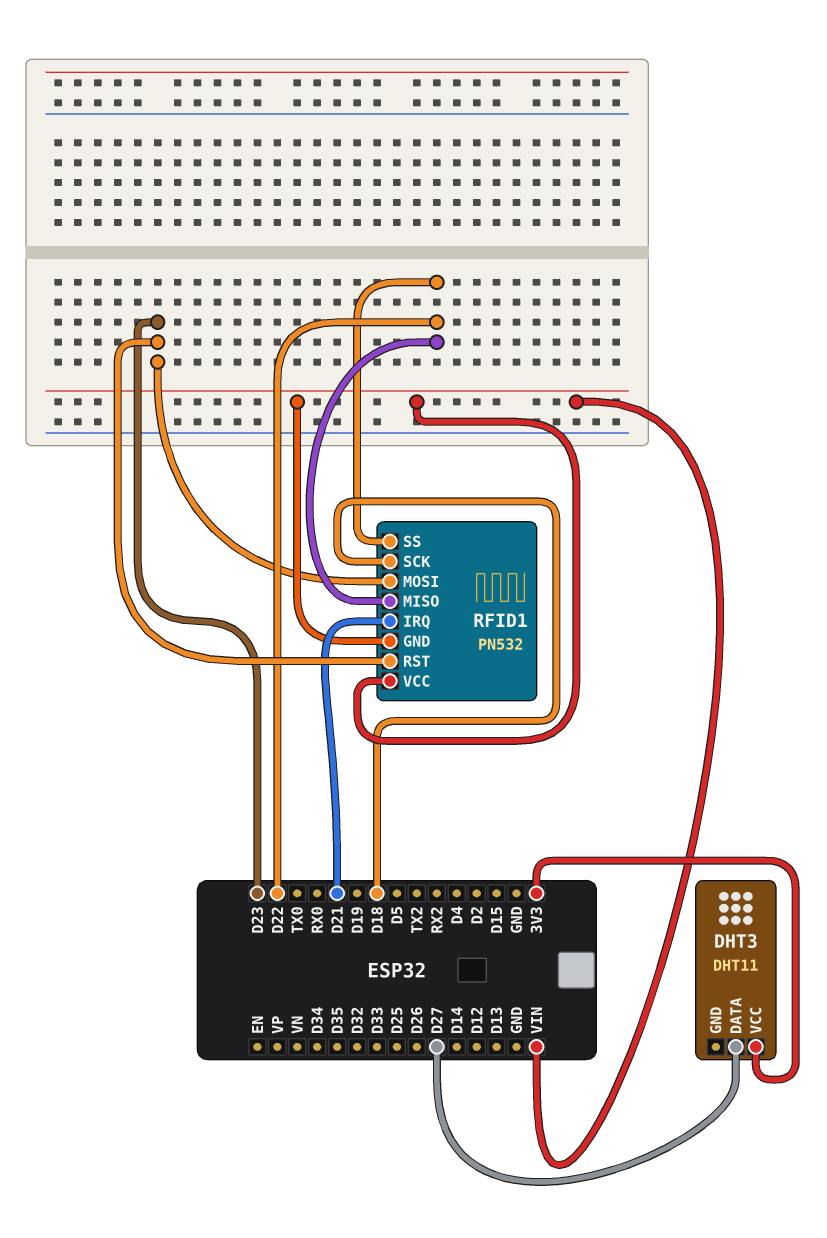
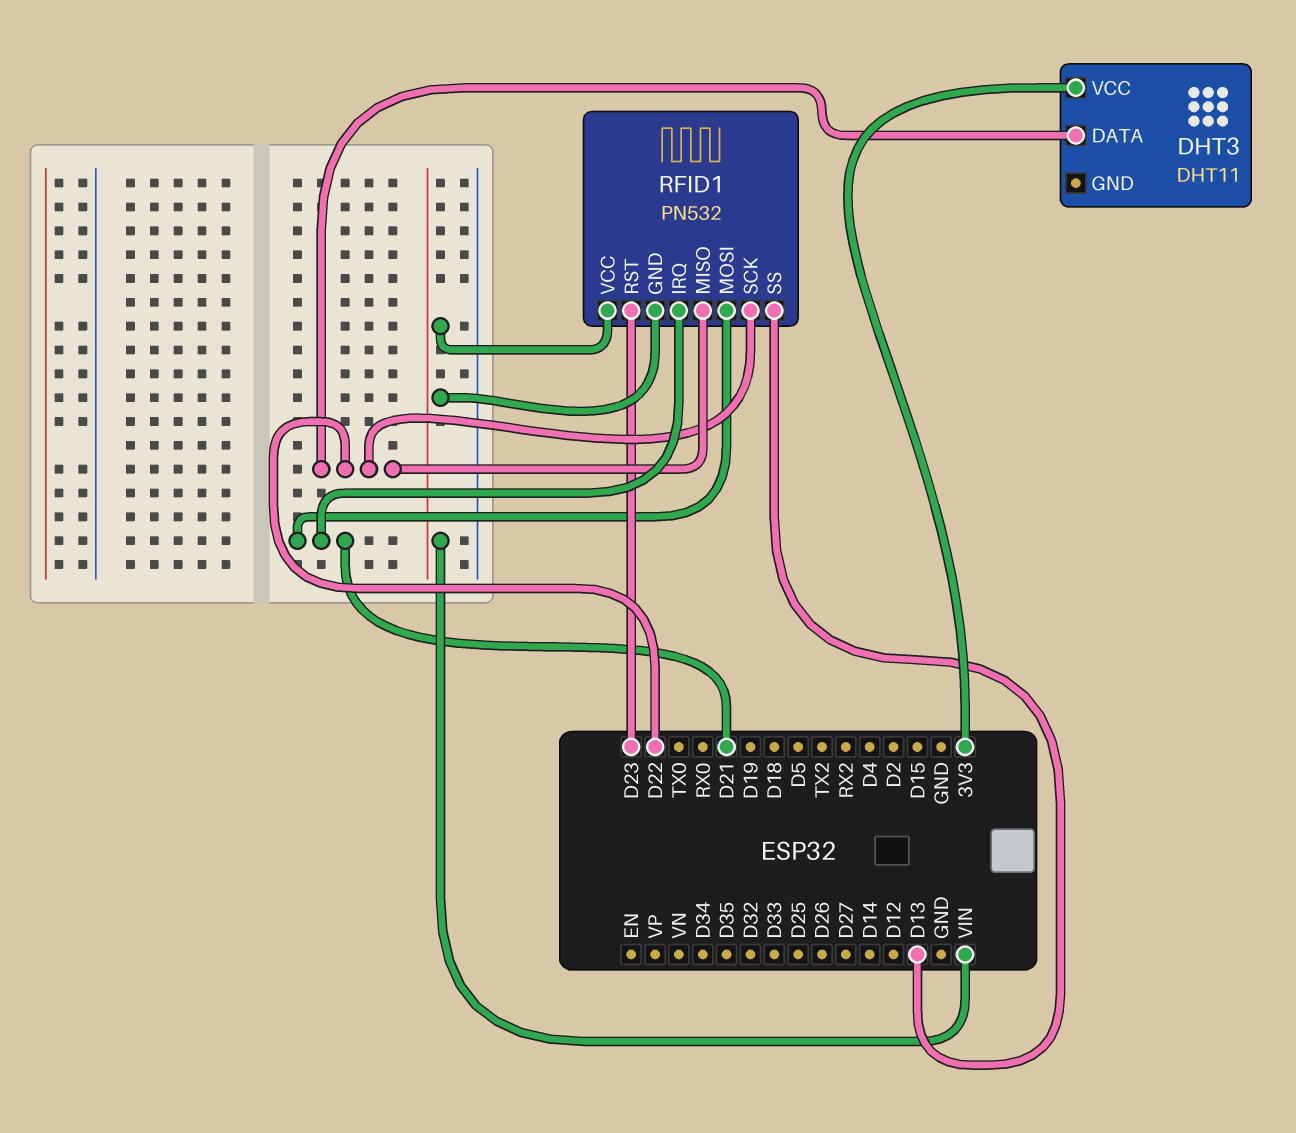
DHT3 pin DATA: D27 -> D22
RFID1 pin MOSI: D23 -> D21
RFID1 pin SCK: D18 -> D22
RFID1 pin SS: D22 -> D13

